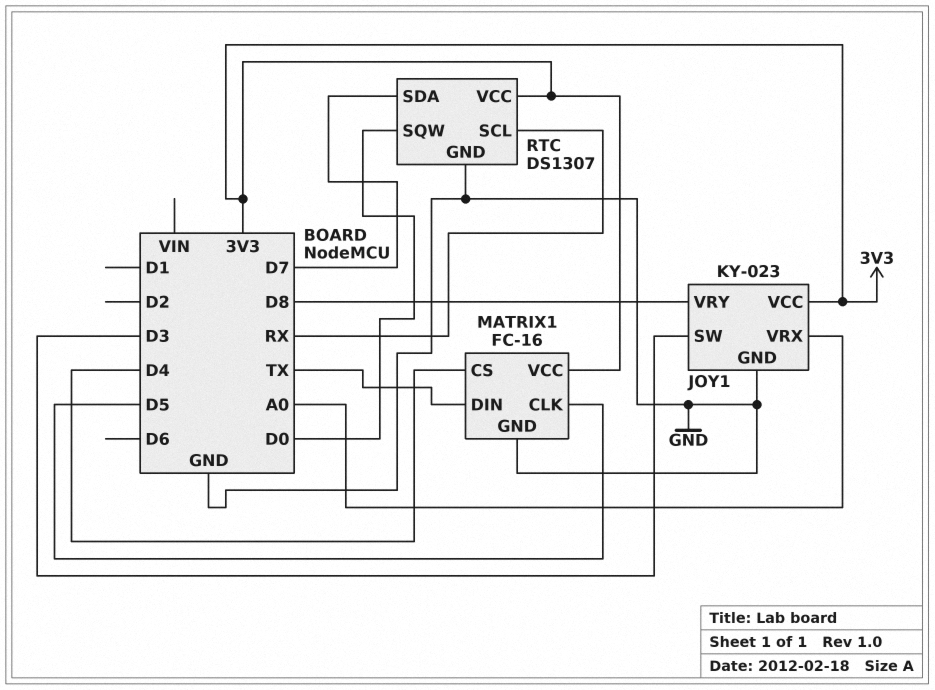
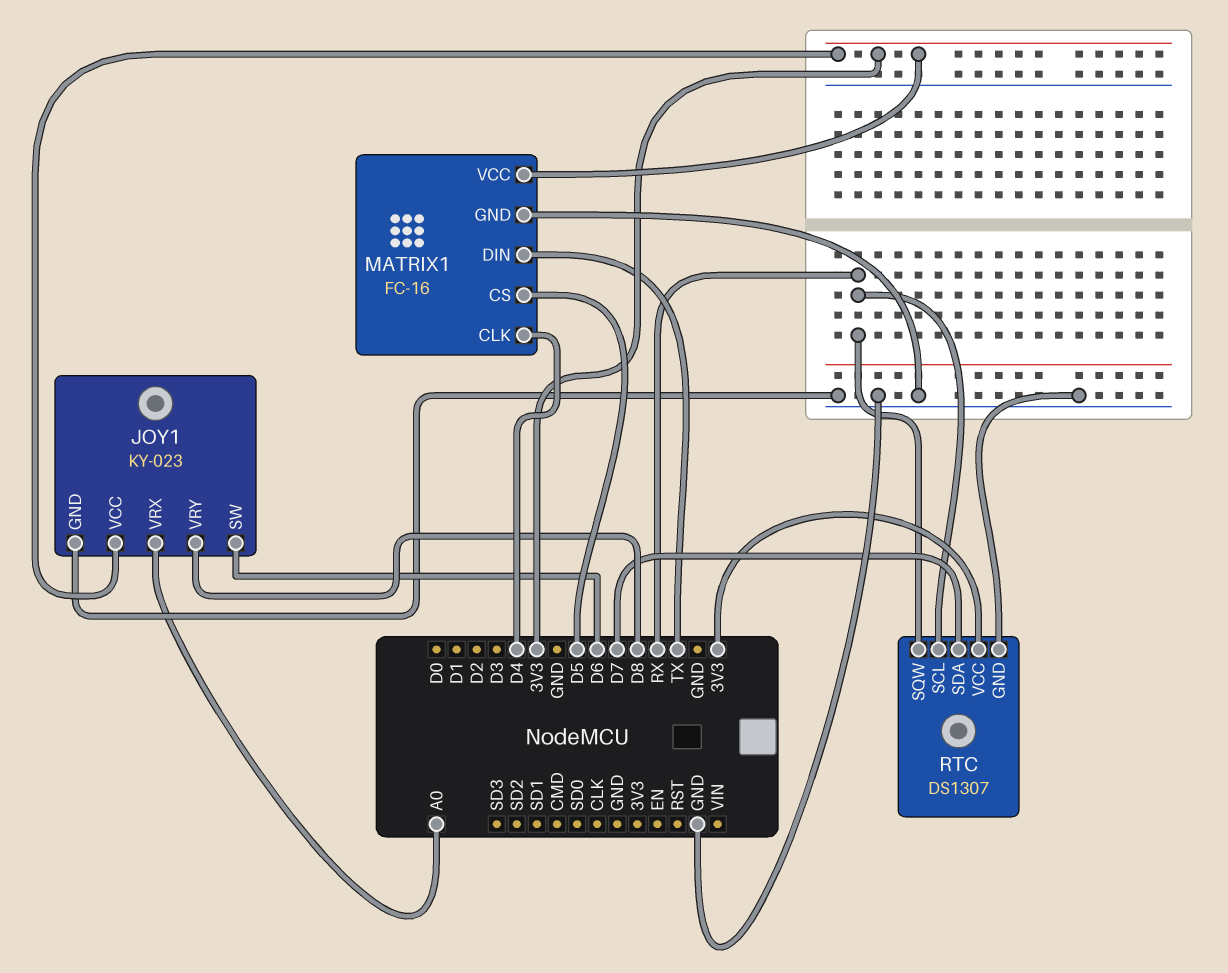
JOY1 pin SW: D3 -> D6
MATRIX1 pin CLK: D5 -> D4
MATRIX1 pin CS: D4 -> D5
RTC pin SQW: D0 -> RX

